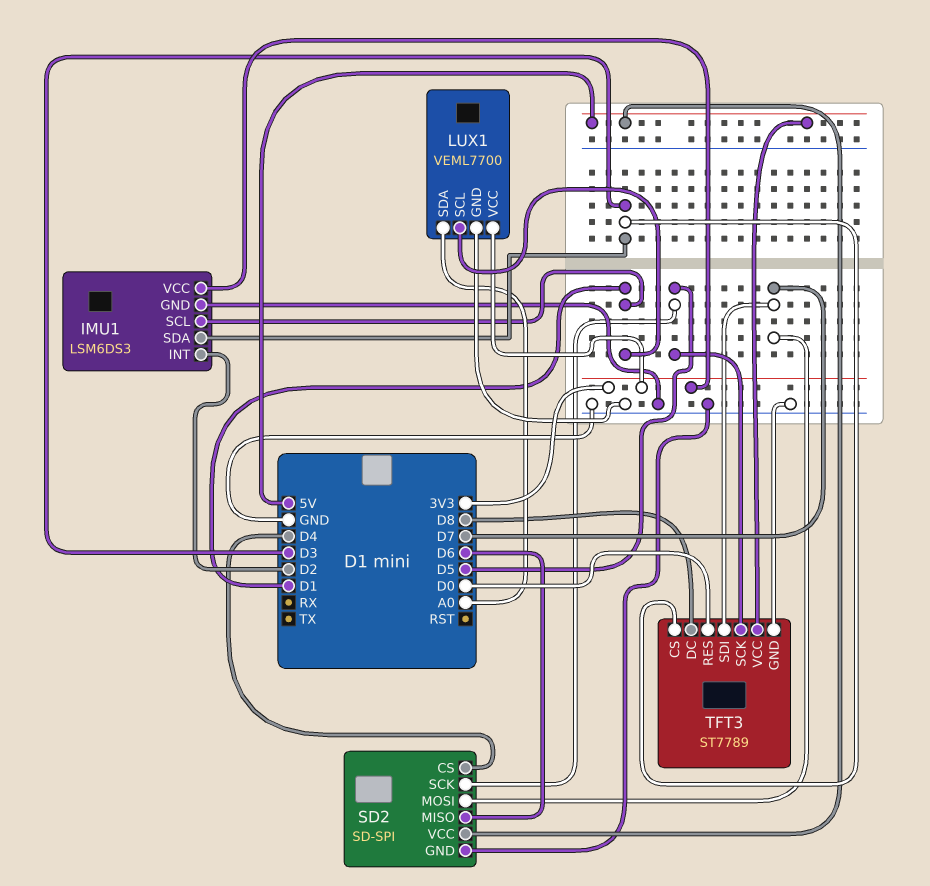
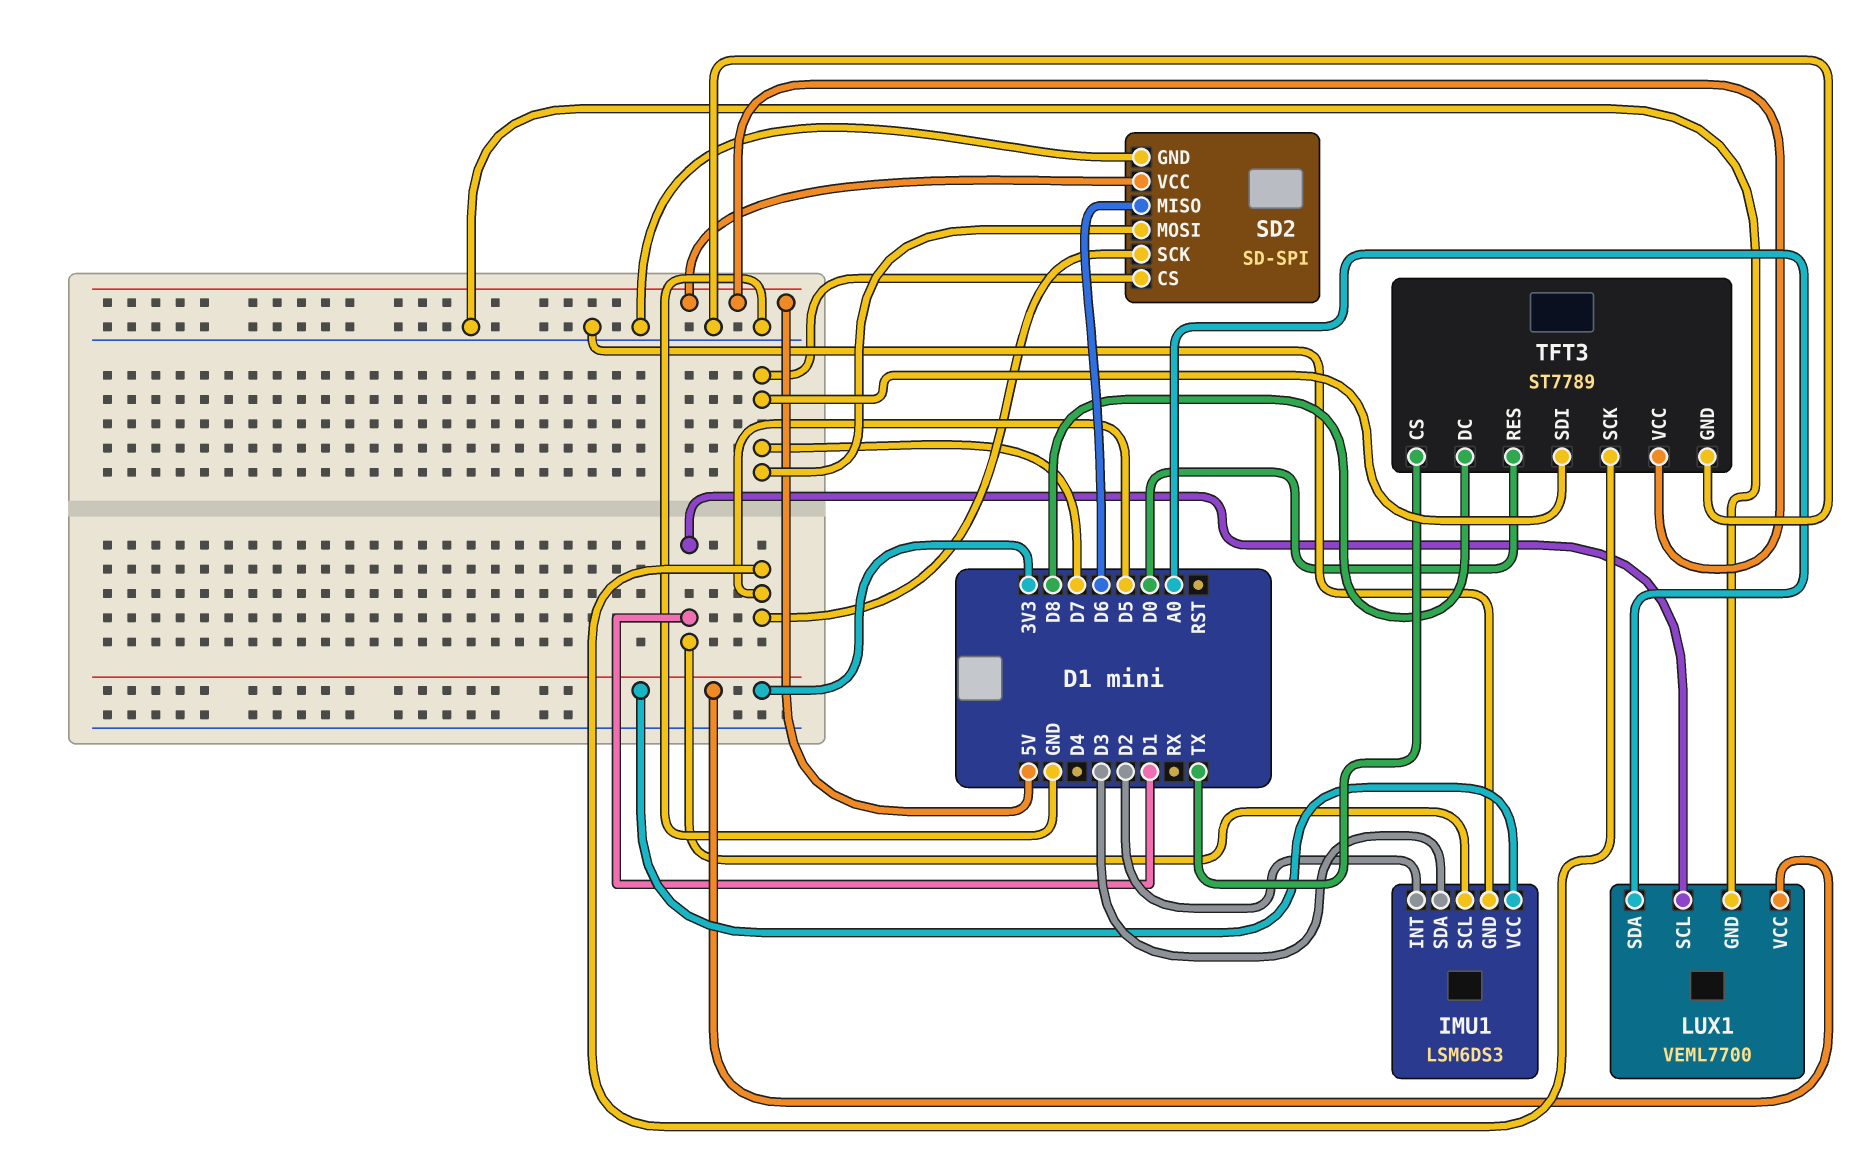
SD2 pin CS: D4 -> D7
TFT3 pin CS: D3 -> TX

